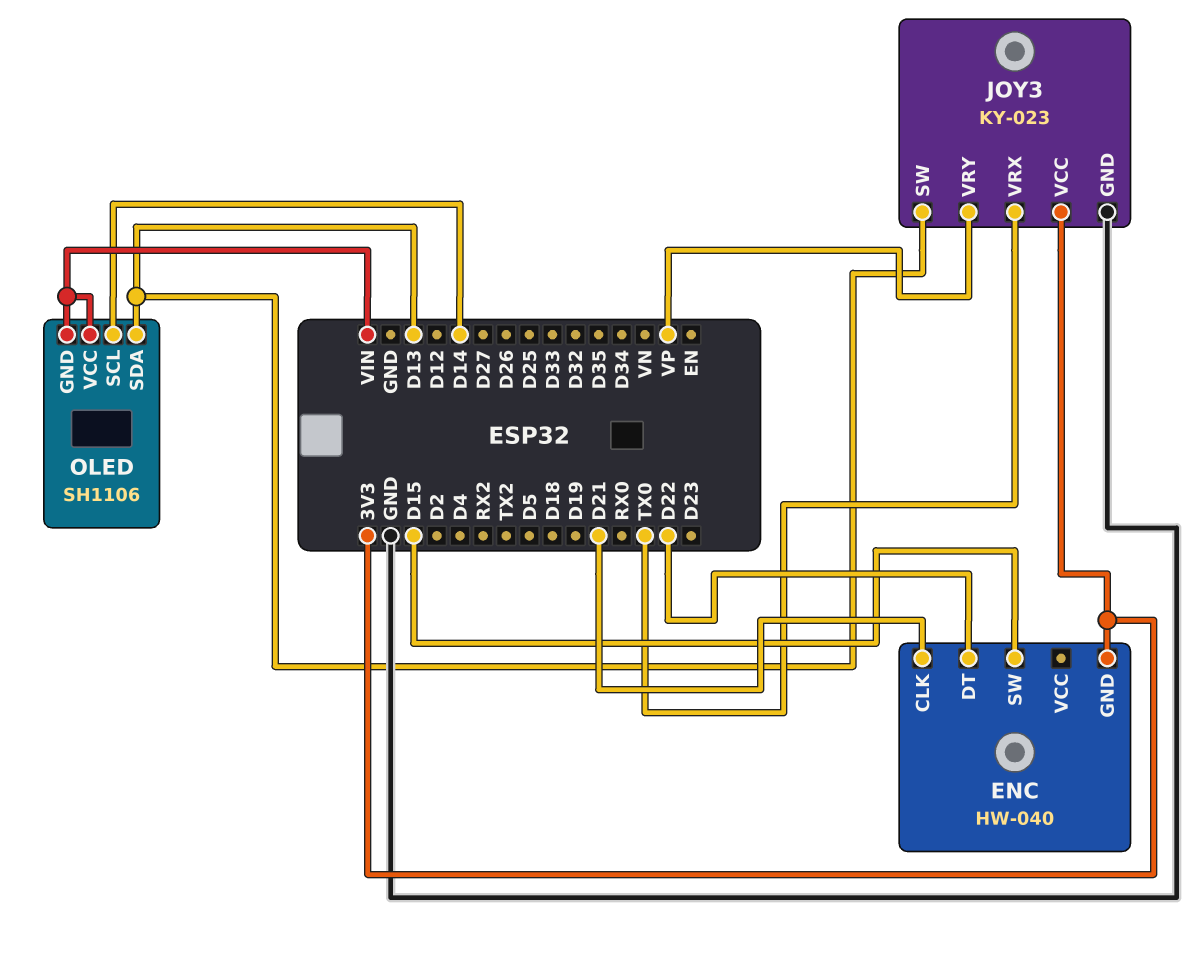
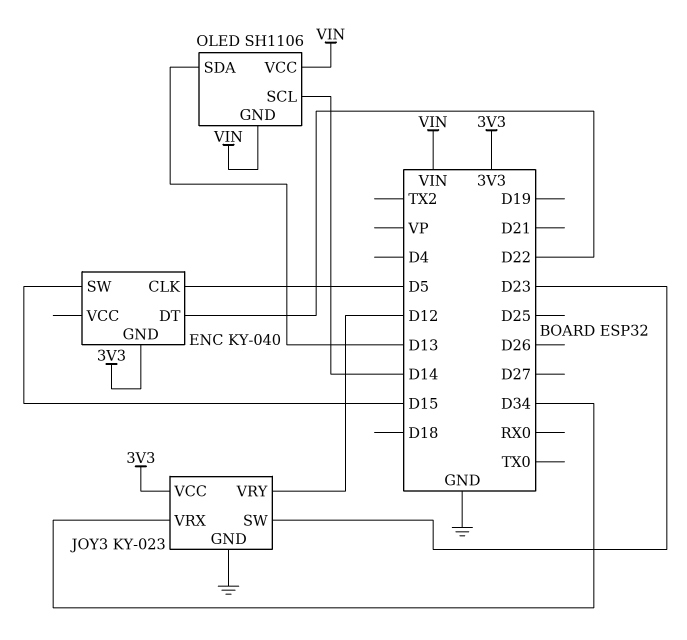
ENC: HW-040 -> KY-040
ENC pin CLK: D21 -> D5
JOY3 pin SW: D13 -> D23
JOY3 pin VRX: TX0 -> D34
JOY3 pin VRY: VP -> D12

